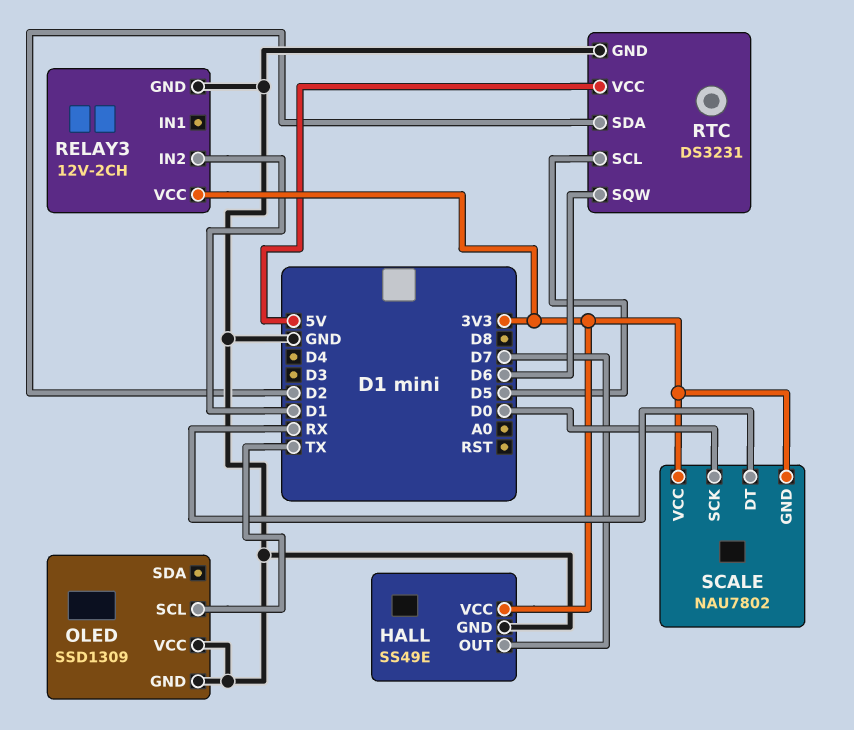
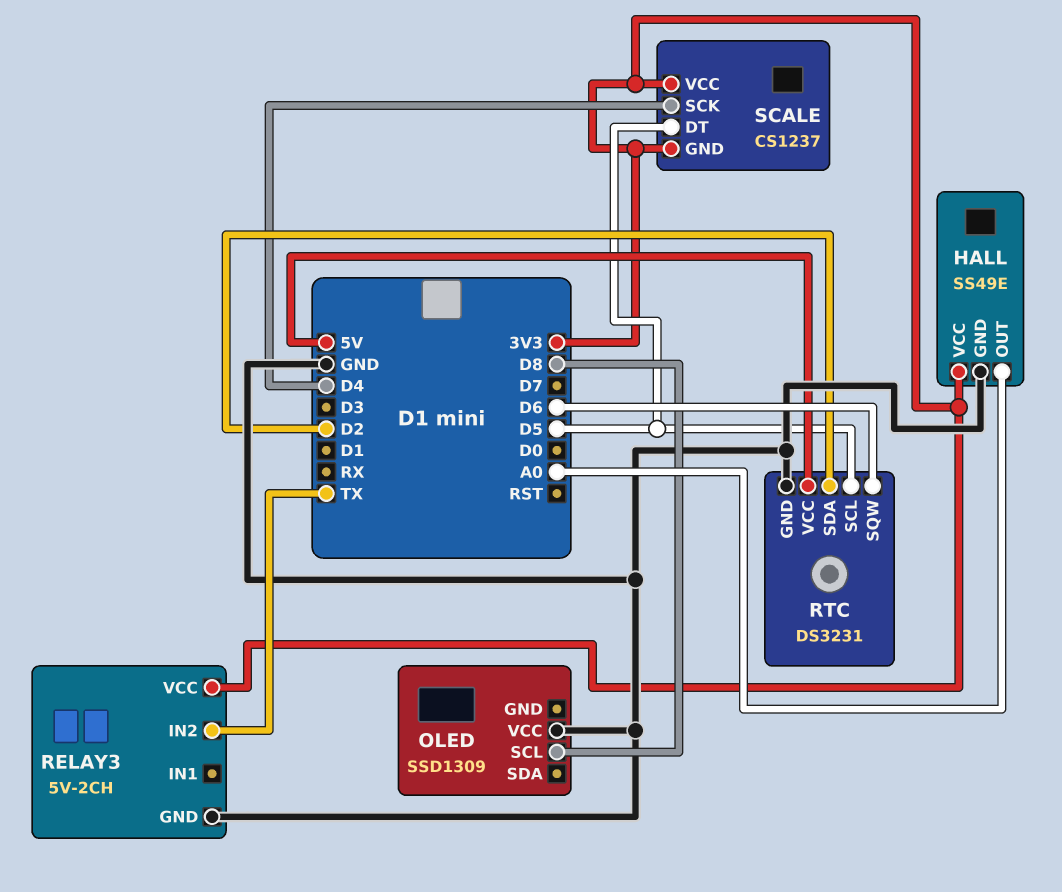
HALL pin OUT: D7 -> A0
OLED pin GND: GND -> none
OLED pin SCL: TX -> D8
RELAY3: 12V-2CH -> 5V-2CH
RELAY3 pin IN2: D1 -> TX
SCALE: NAU7802 -> CS1237
SCALE pin DT: RX -> D5
SCALE pin SCK: D0 -> D4

